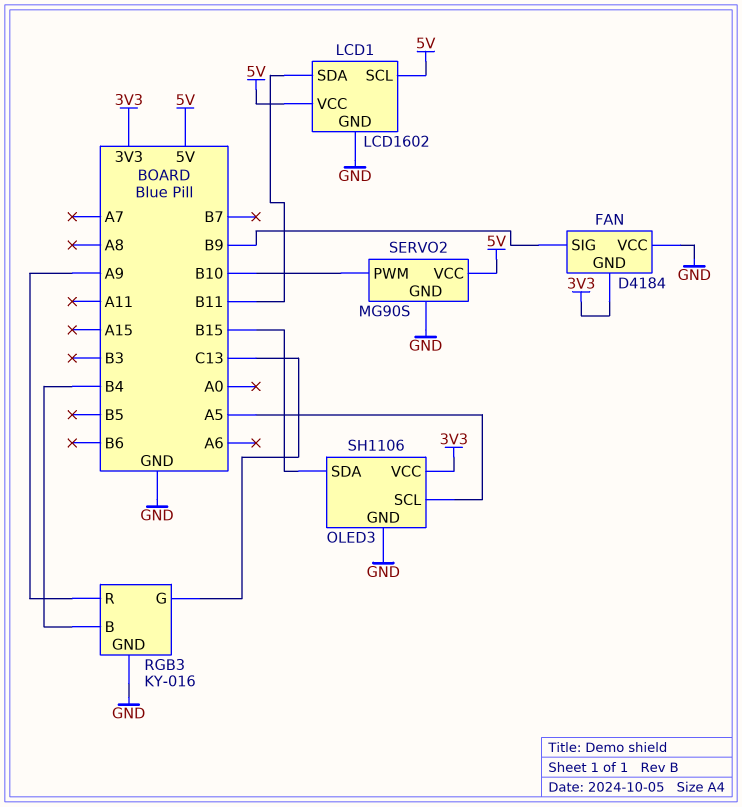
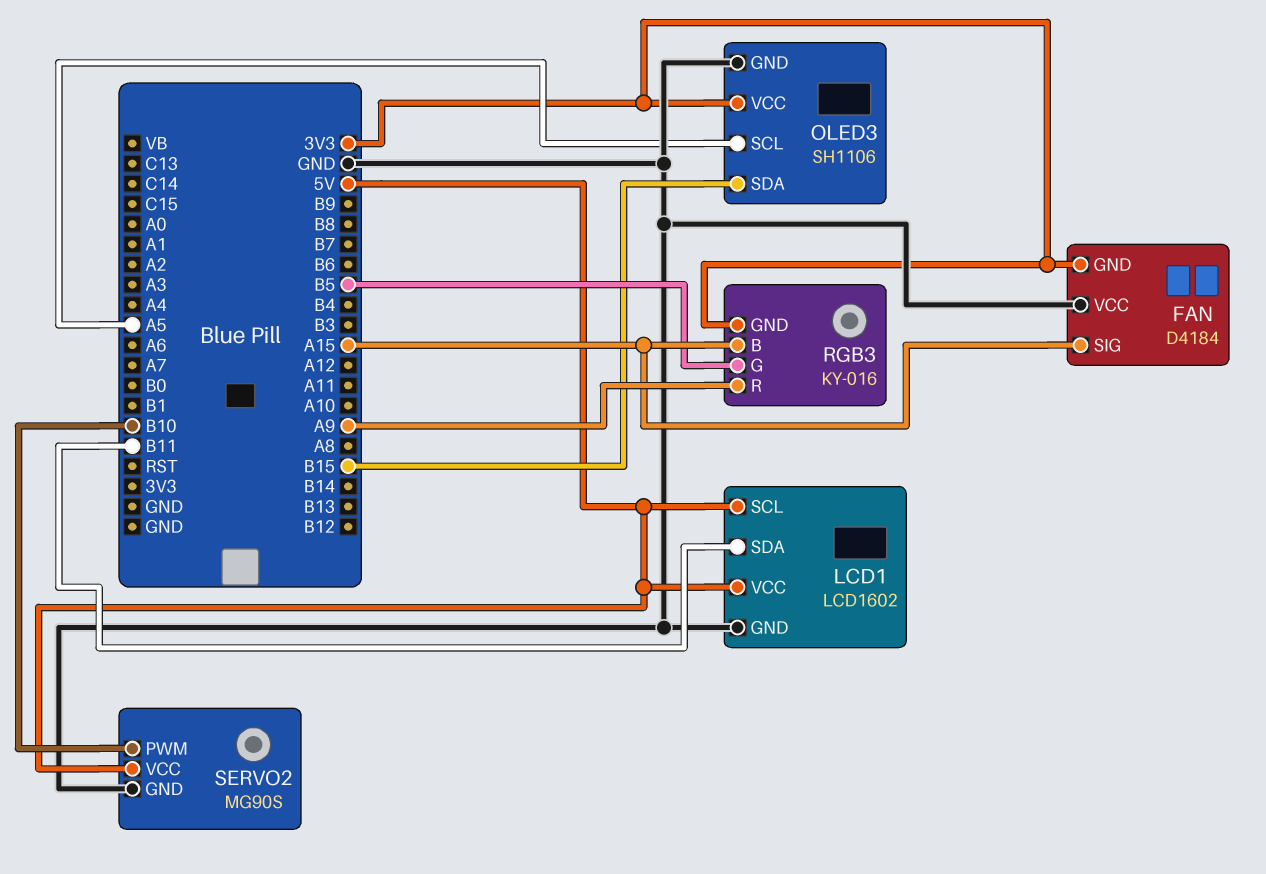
FAN pin SIG: B9 -> A15
RGB3 pin B: B4 -> A15
RGB3 pin G: C13 -> B5
RGB3 pin GND: GND -> 3V3

